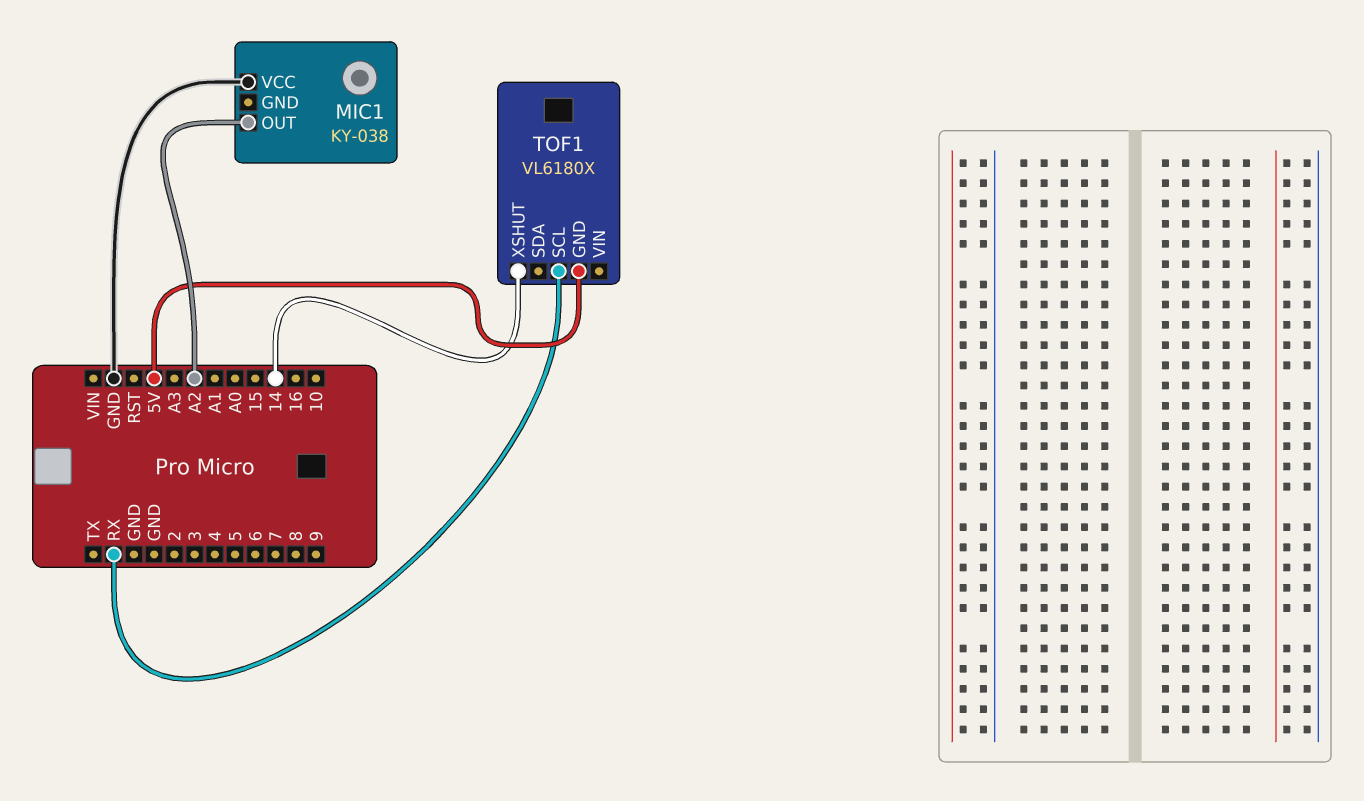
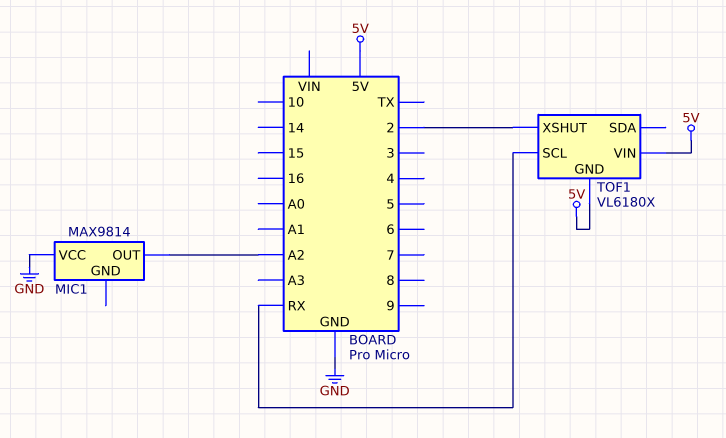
MIC1: KY-038 -> MAX9814
TOF1 pin VIN: none -> 5V
TOF1 pin XSHUT: 14 -> 2

